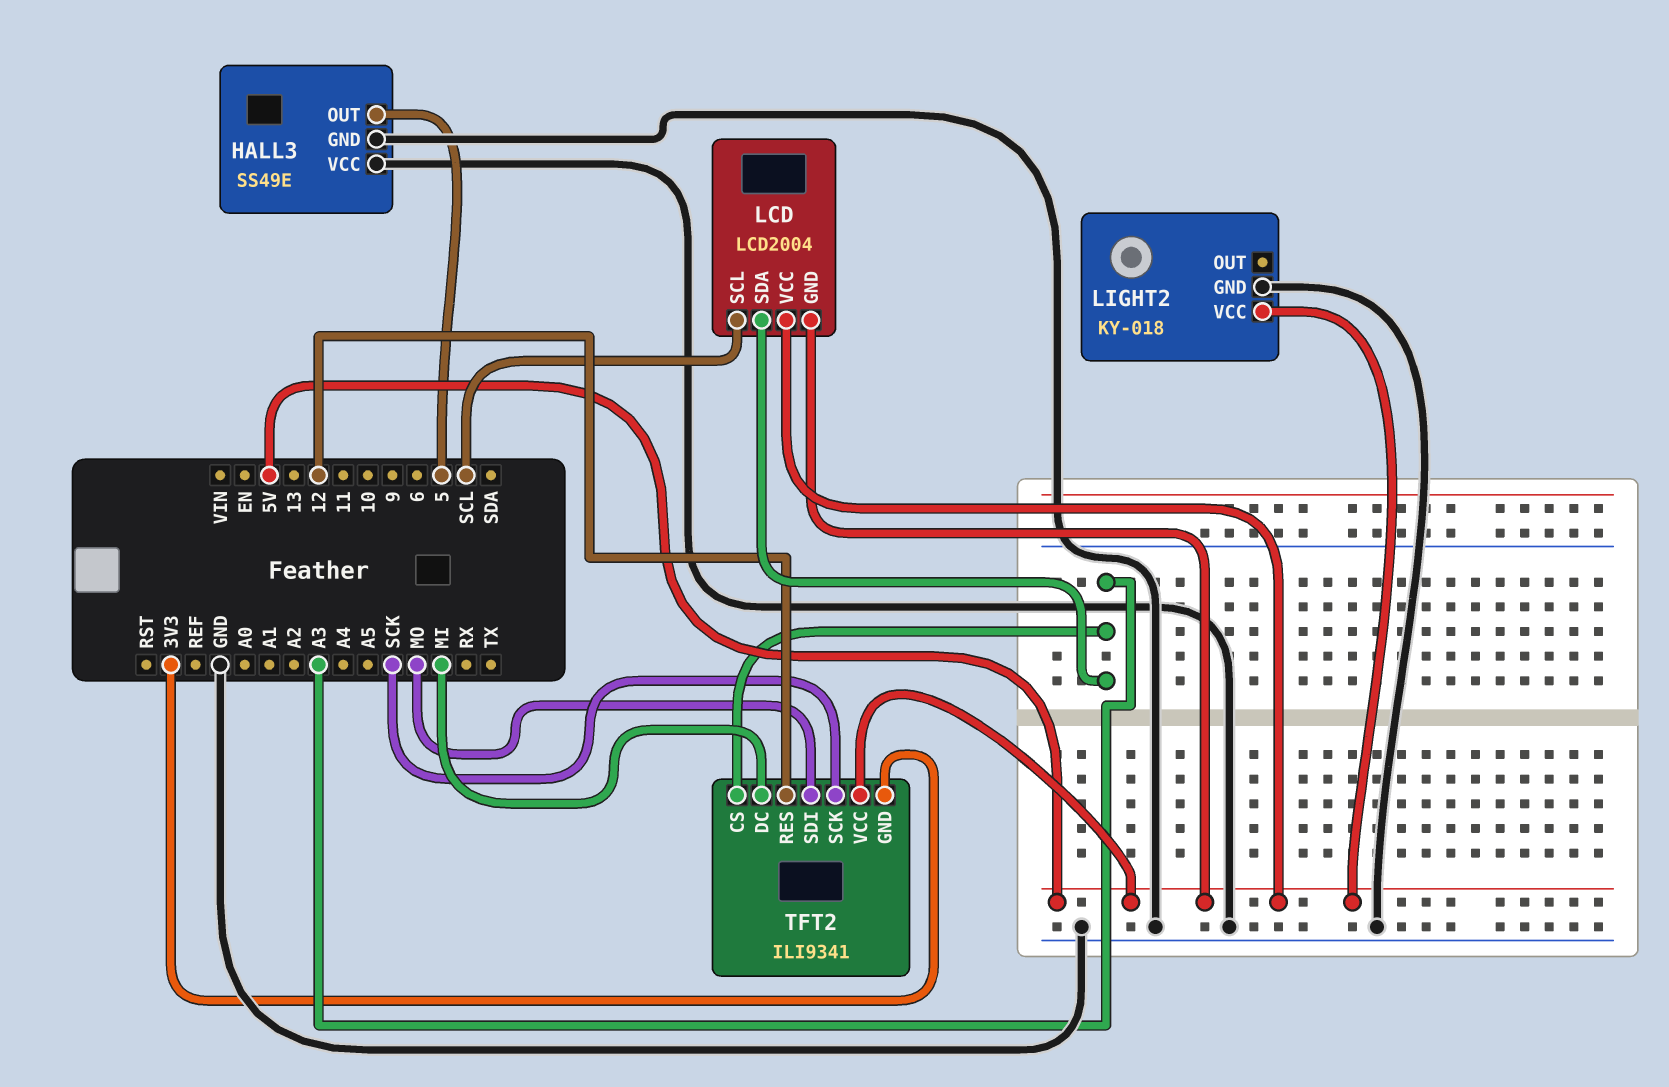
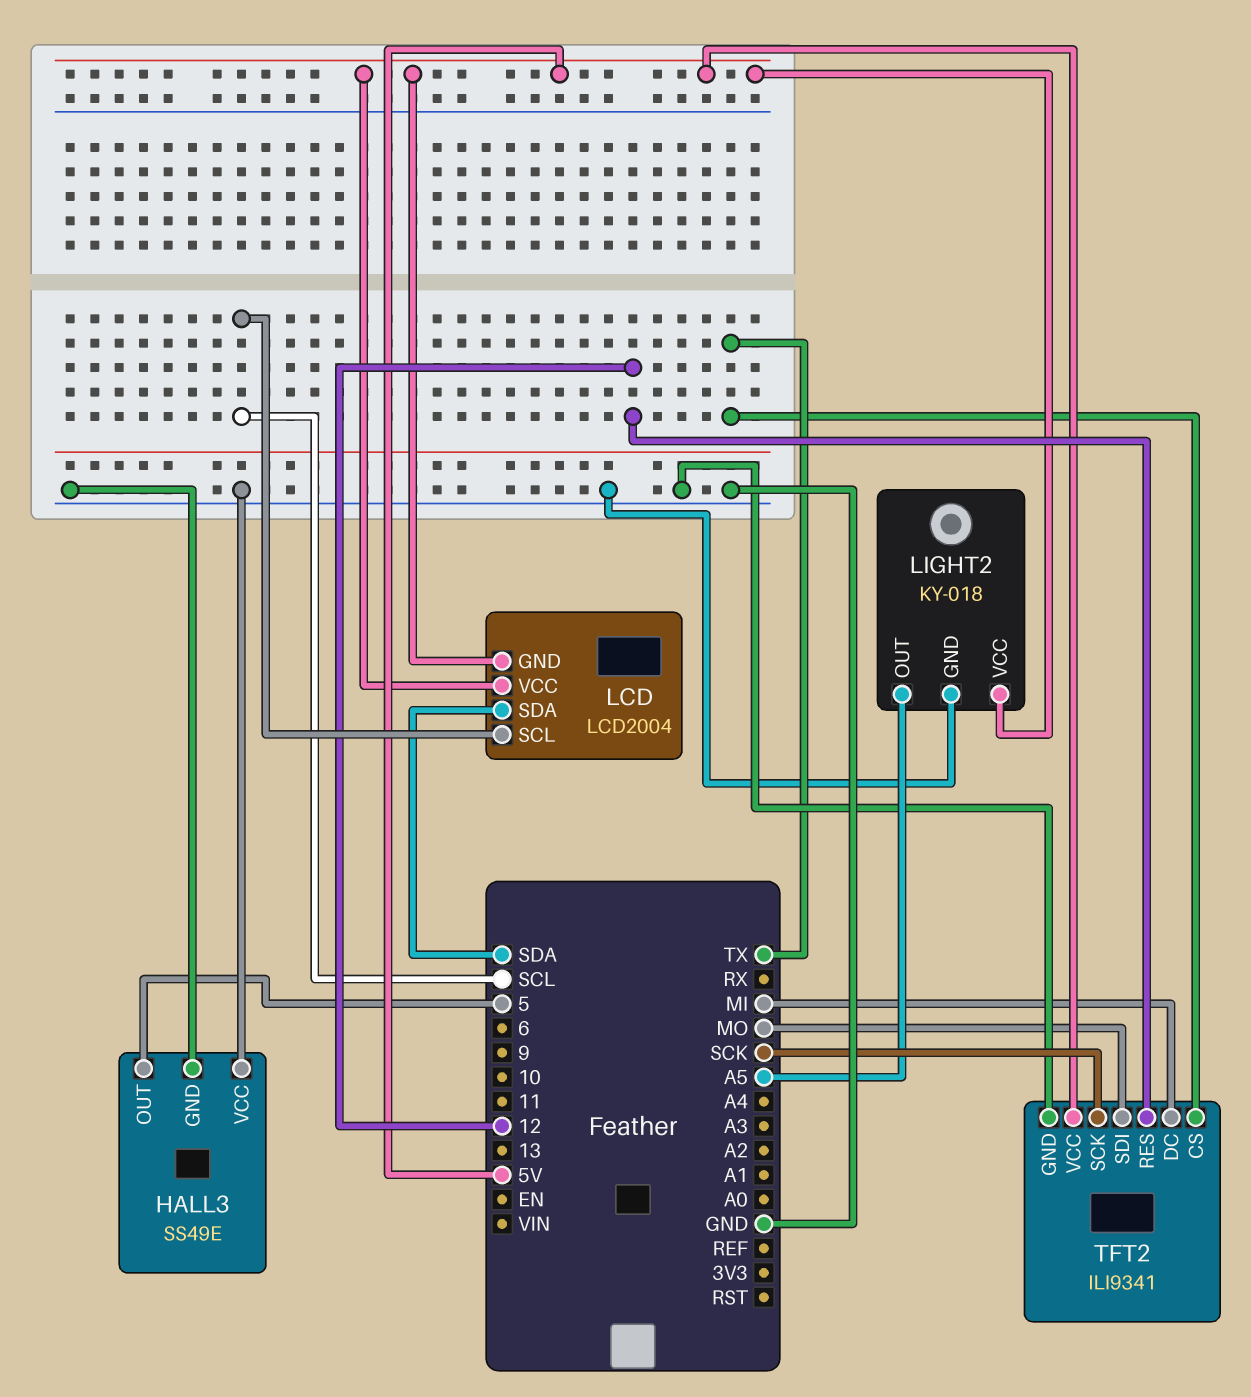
LCD pin SDA: A3 -> SDA
LIGHT2 pin OUT: none -> A5
TFT2 pin CS: A3 -> TX
TFT2 pin GND: 3V3 -> GND

